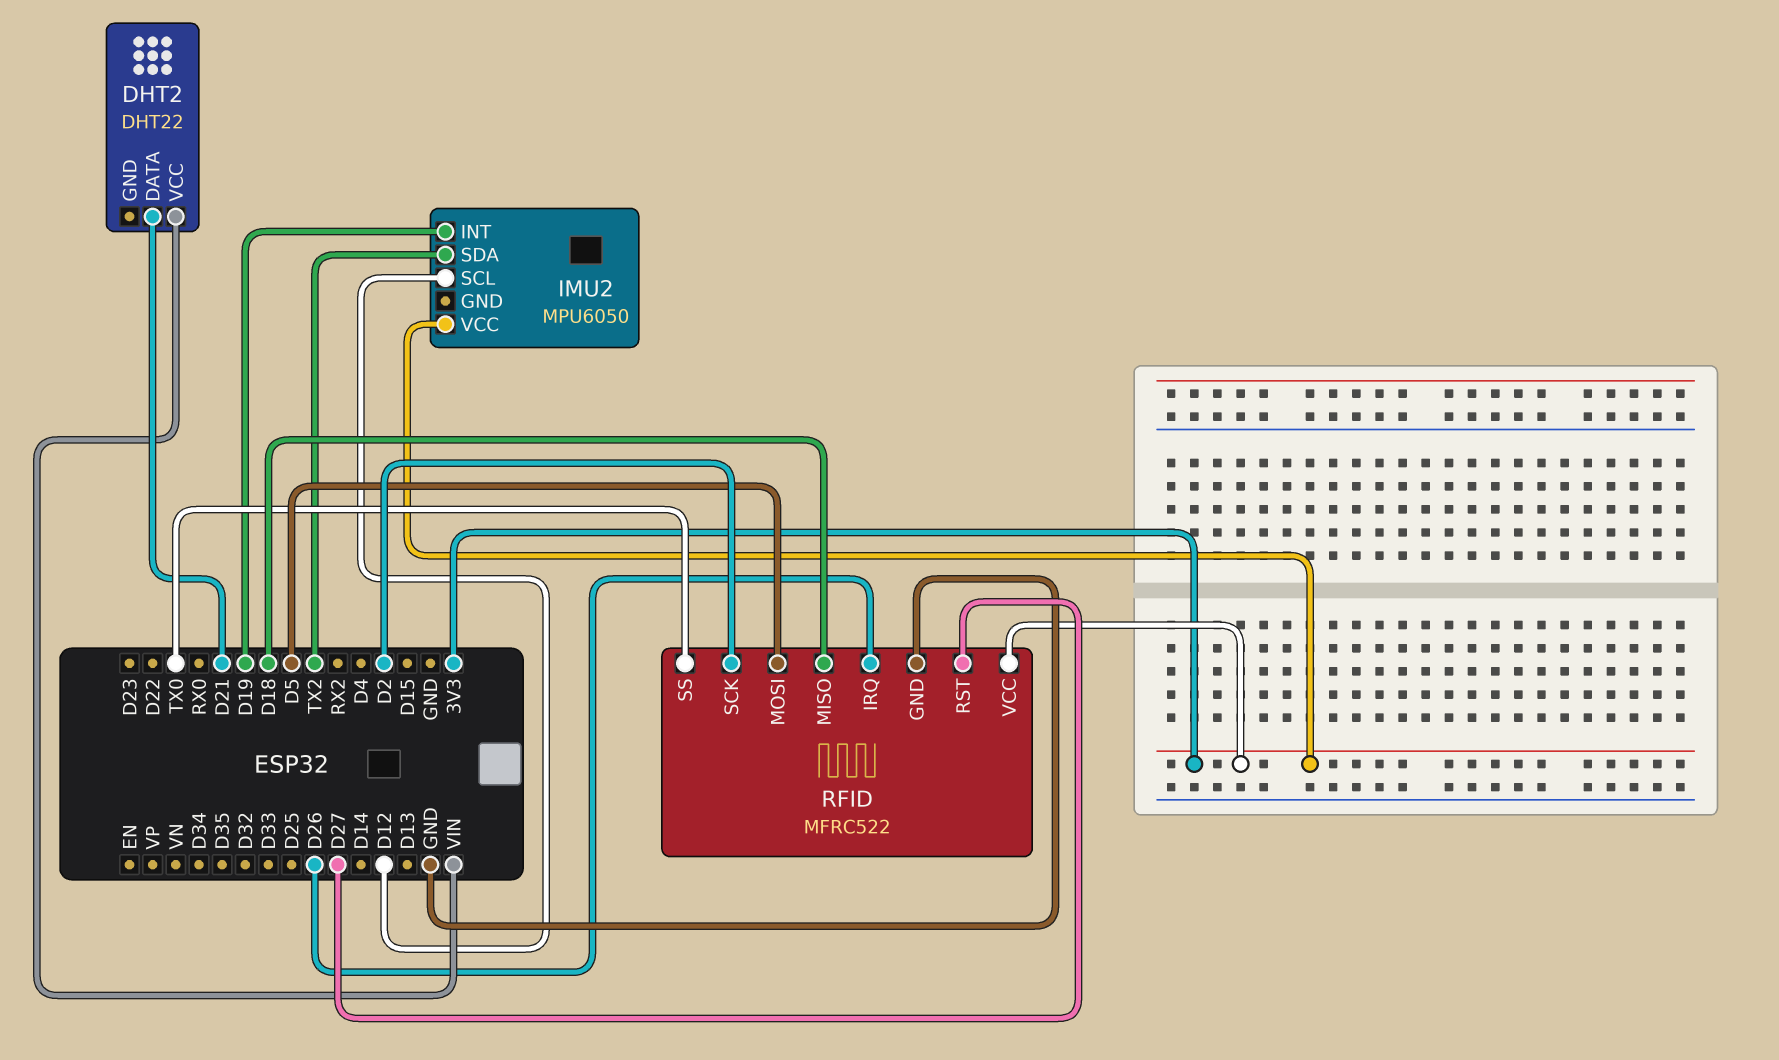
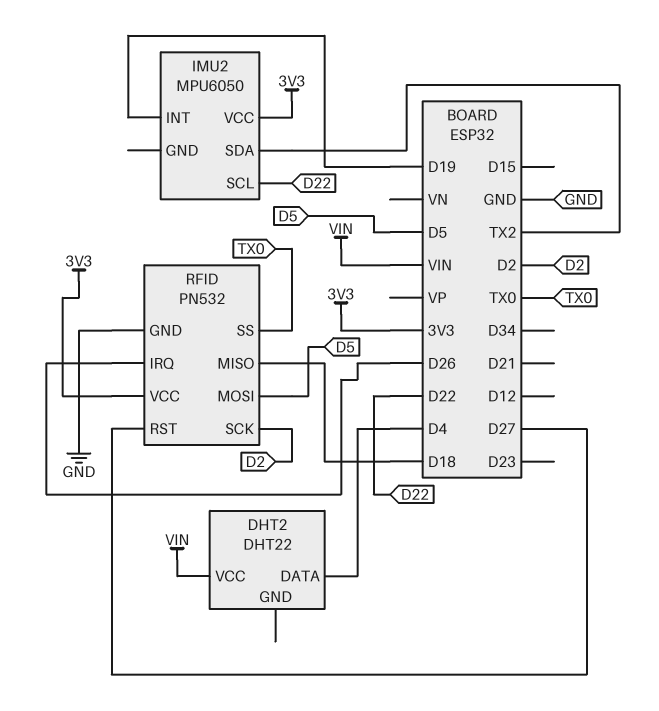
DHT2 pin DATA: D21 -> D4
IMU2 pin SCL: D12 -> D22
RFID: MFRC522 -> PN532

